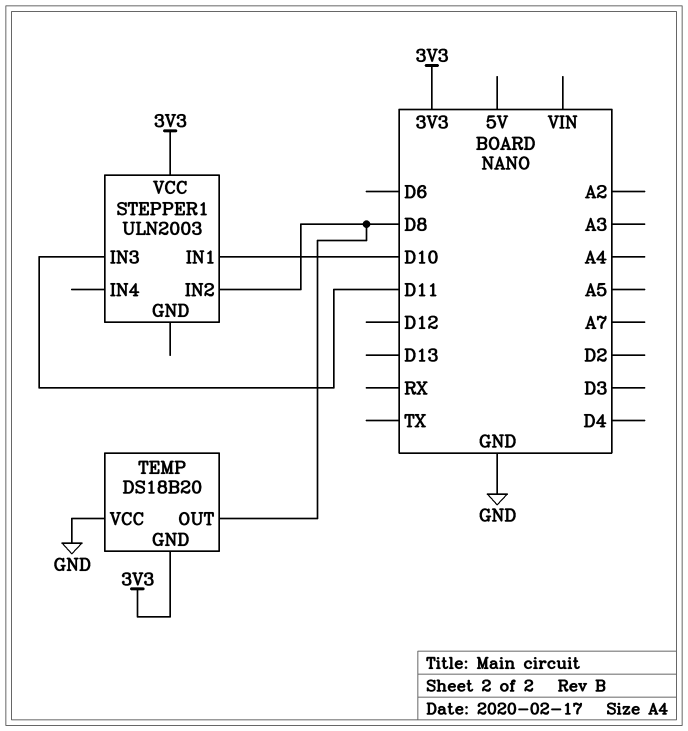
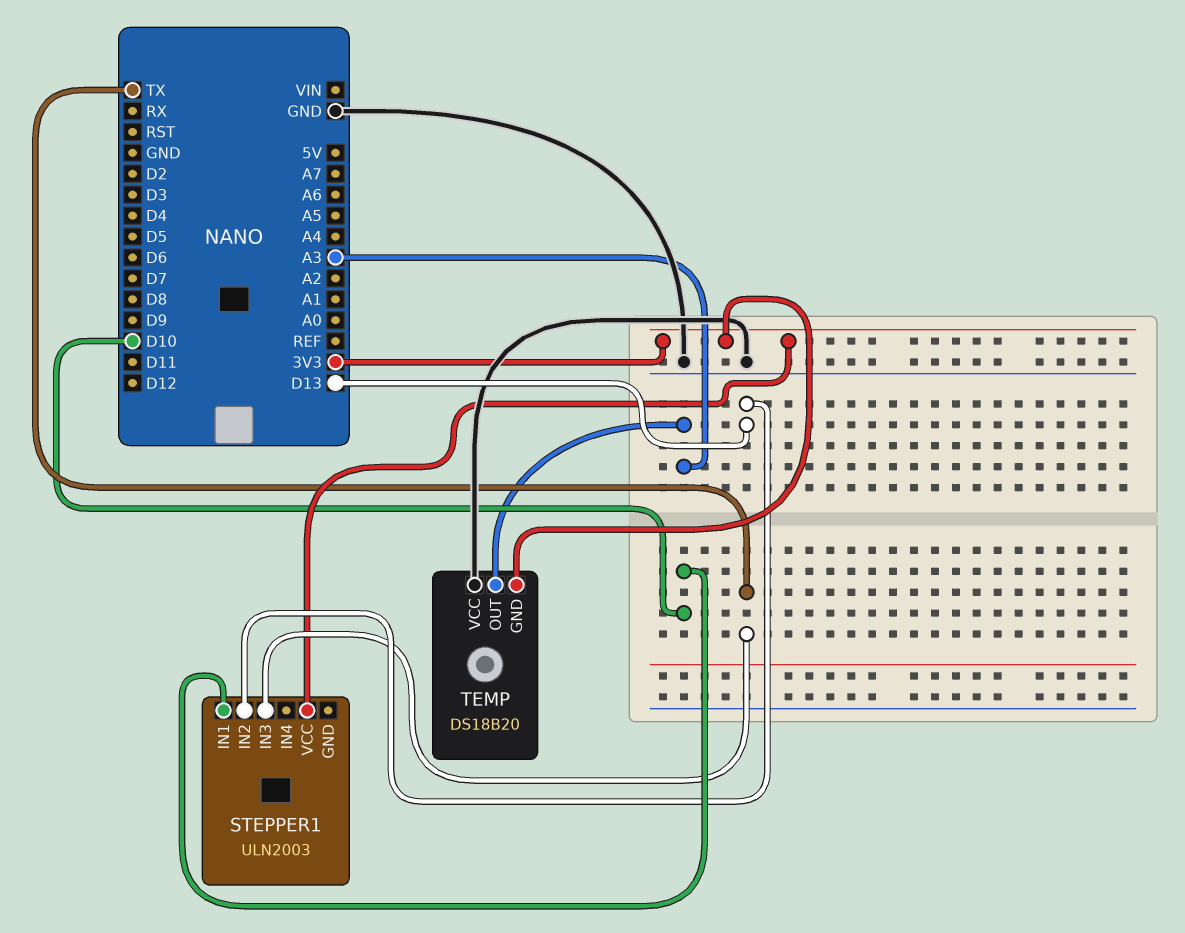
STEPPER1 pin IN2: D8 -> D13
STEPPER1 pin IN3: D11 -> TX
TEMP pin OUT: D8 -> A3

